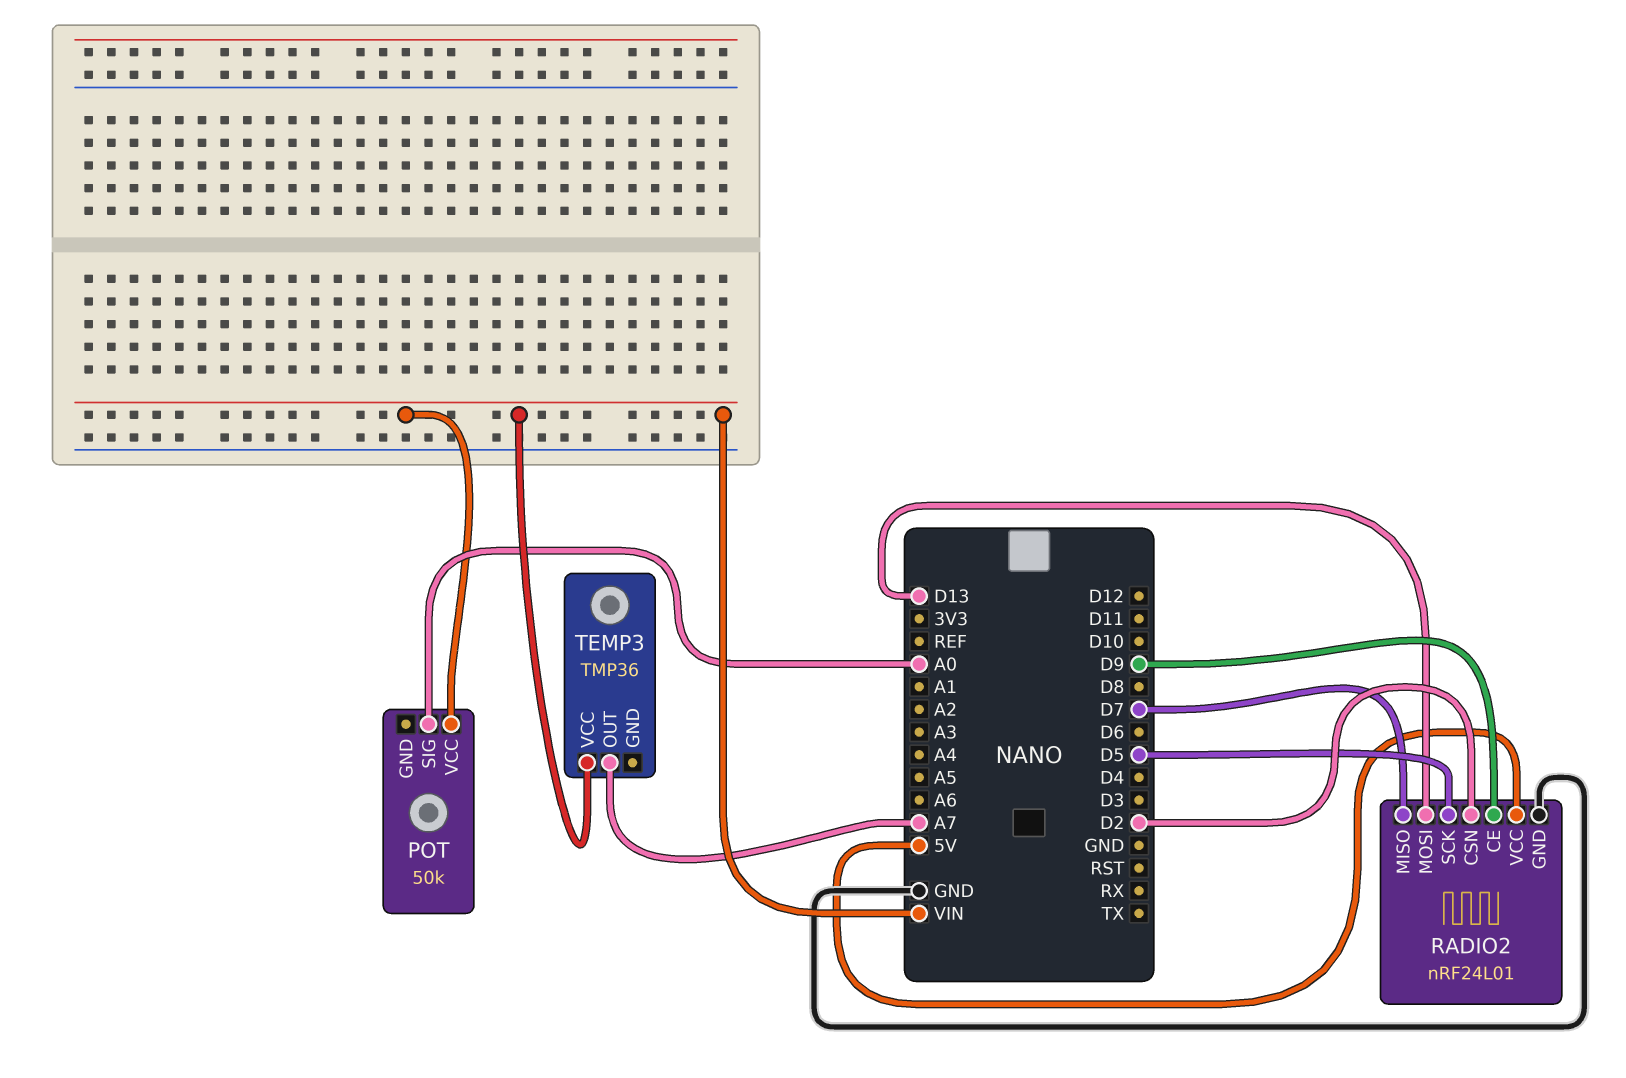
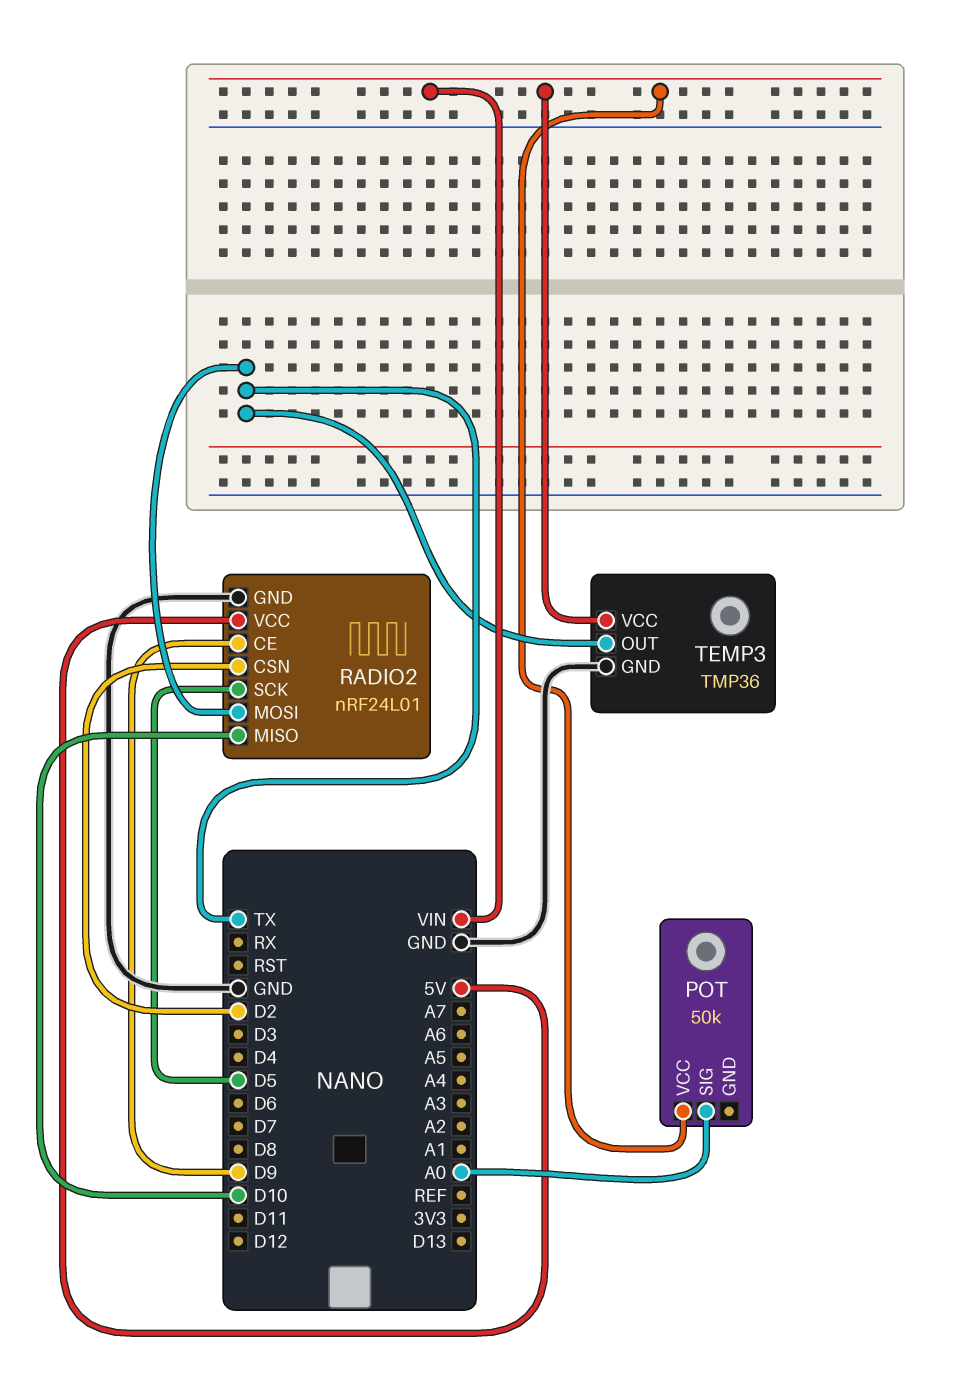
RADIO2 pin MISO: D7 -> D10
RADIO2 pin MOSI: D13 -> TX
TEMP3 pin GND: none -> GND
TEMP3 pin OUT: A7 -> TX

